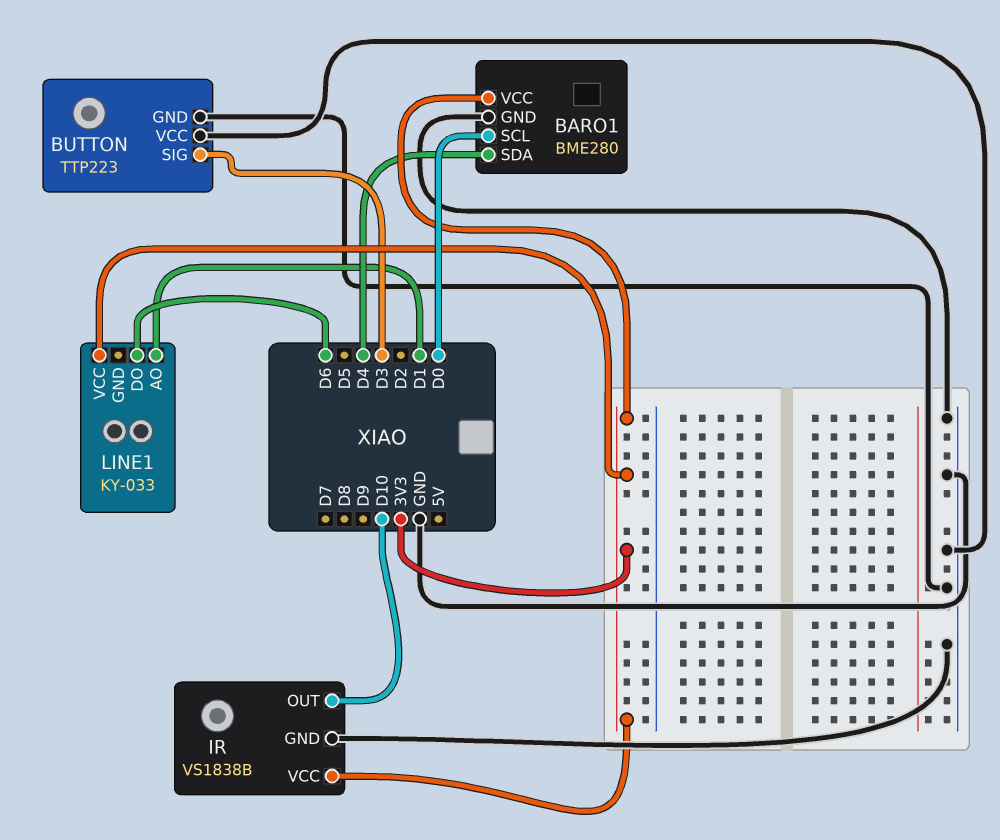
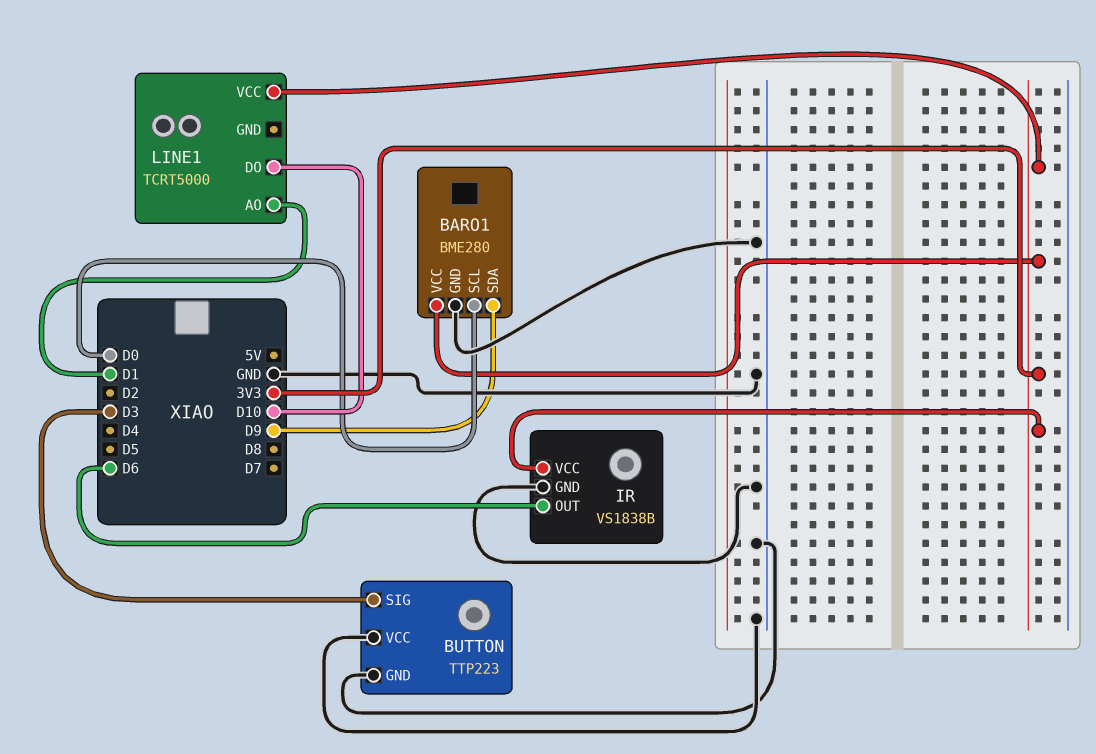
BARO1 pin SDA: D4 -> D9
IR pin OUT: D10 -> D6
LINE1: KY-033 -> TCRT5000
LINE1 pin DO: D6 -> D10

